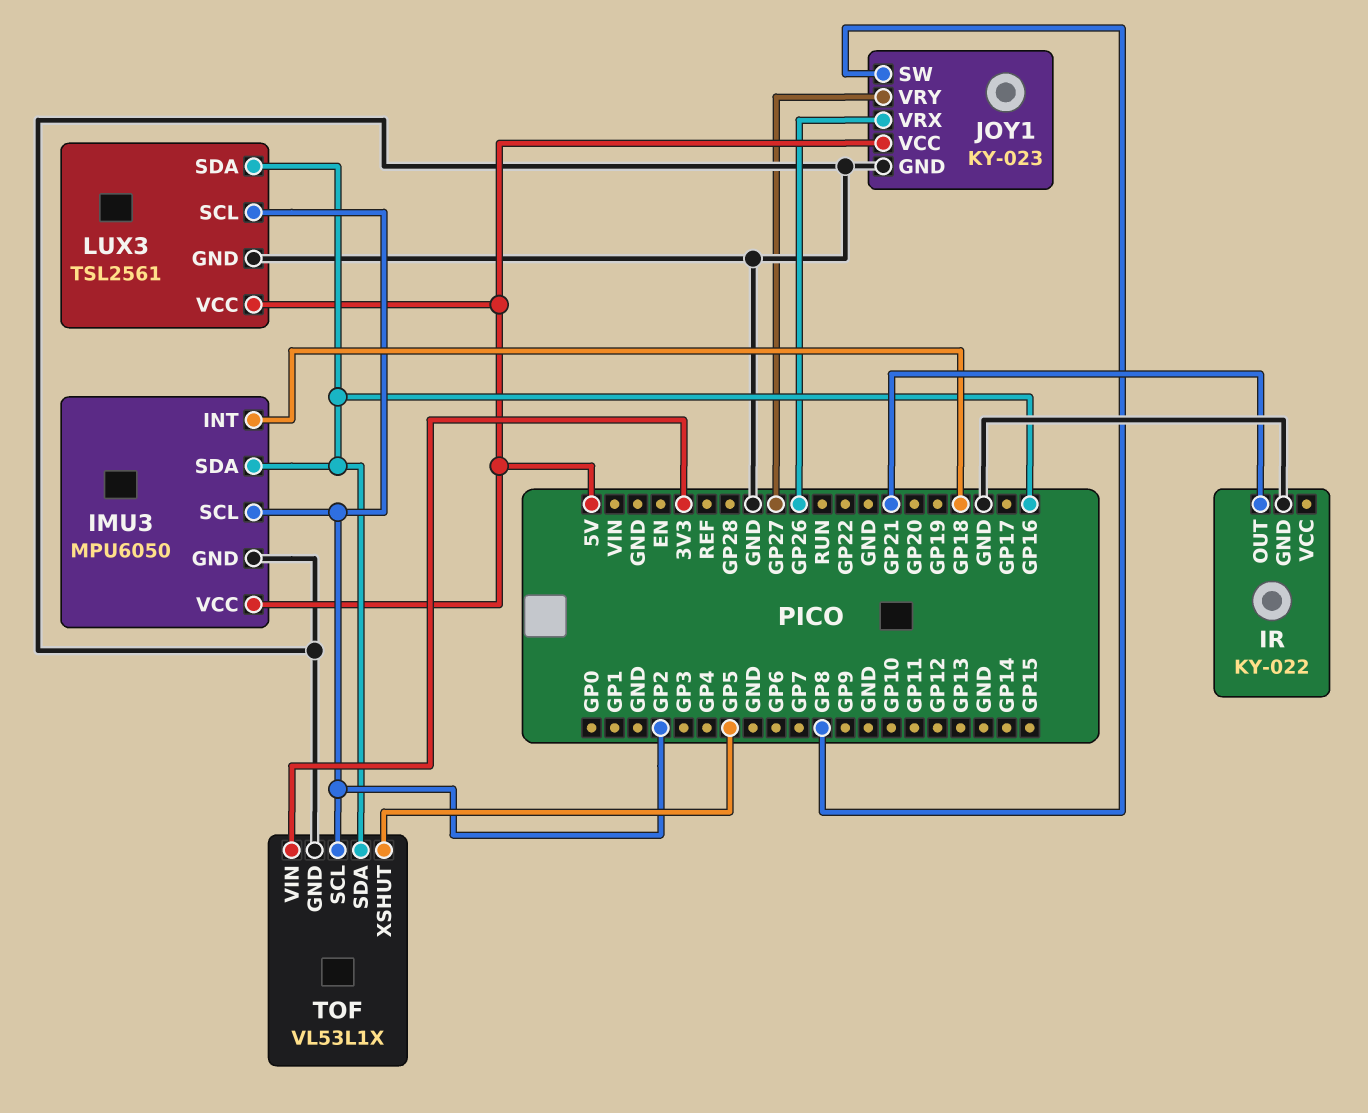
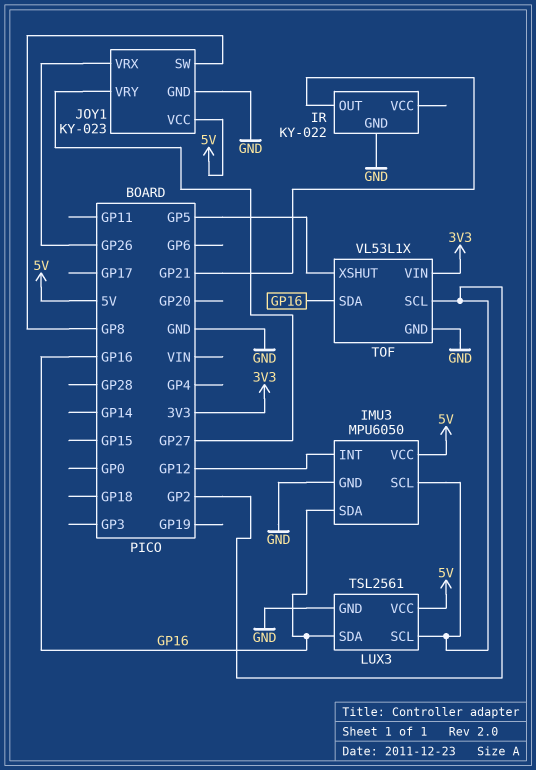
IMU3 pin INT: GP18 -> GP12

